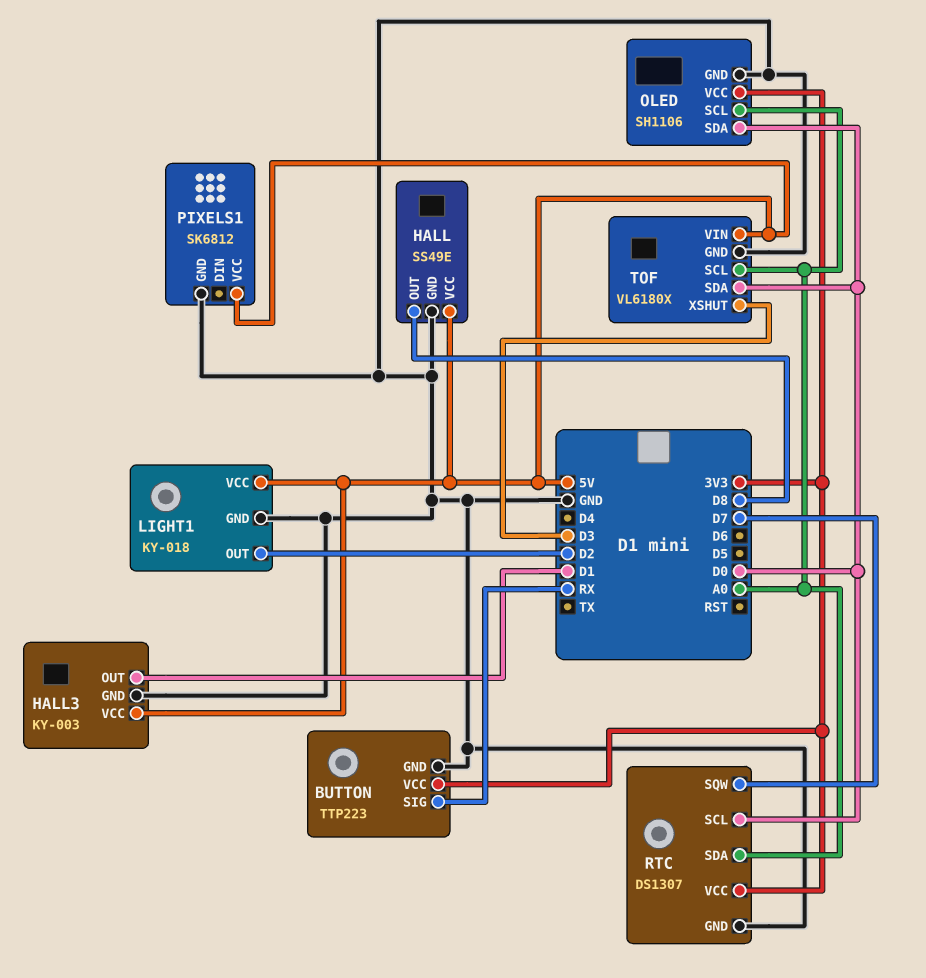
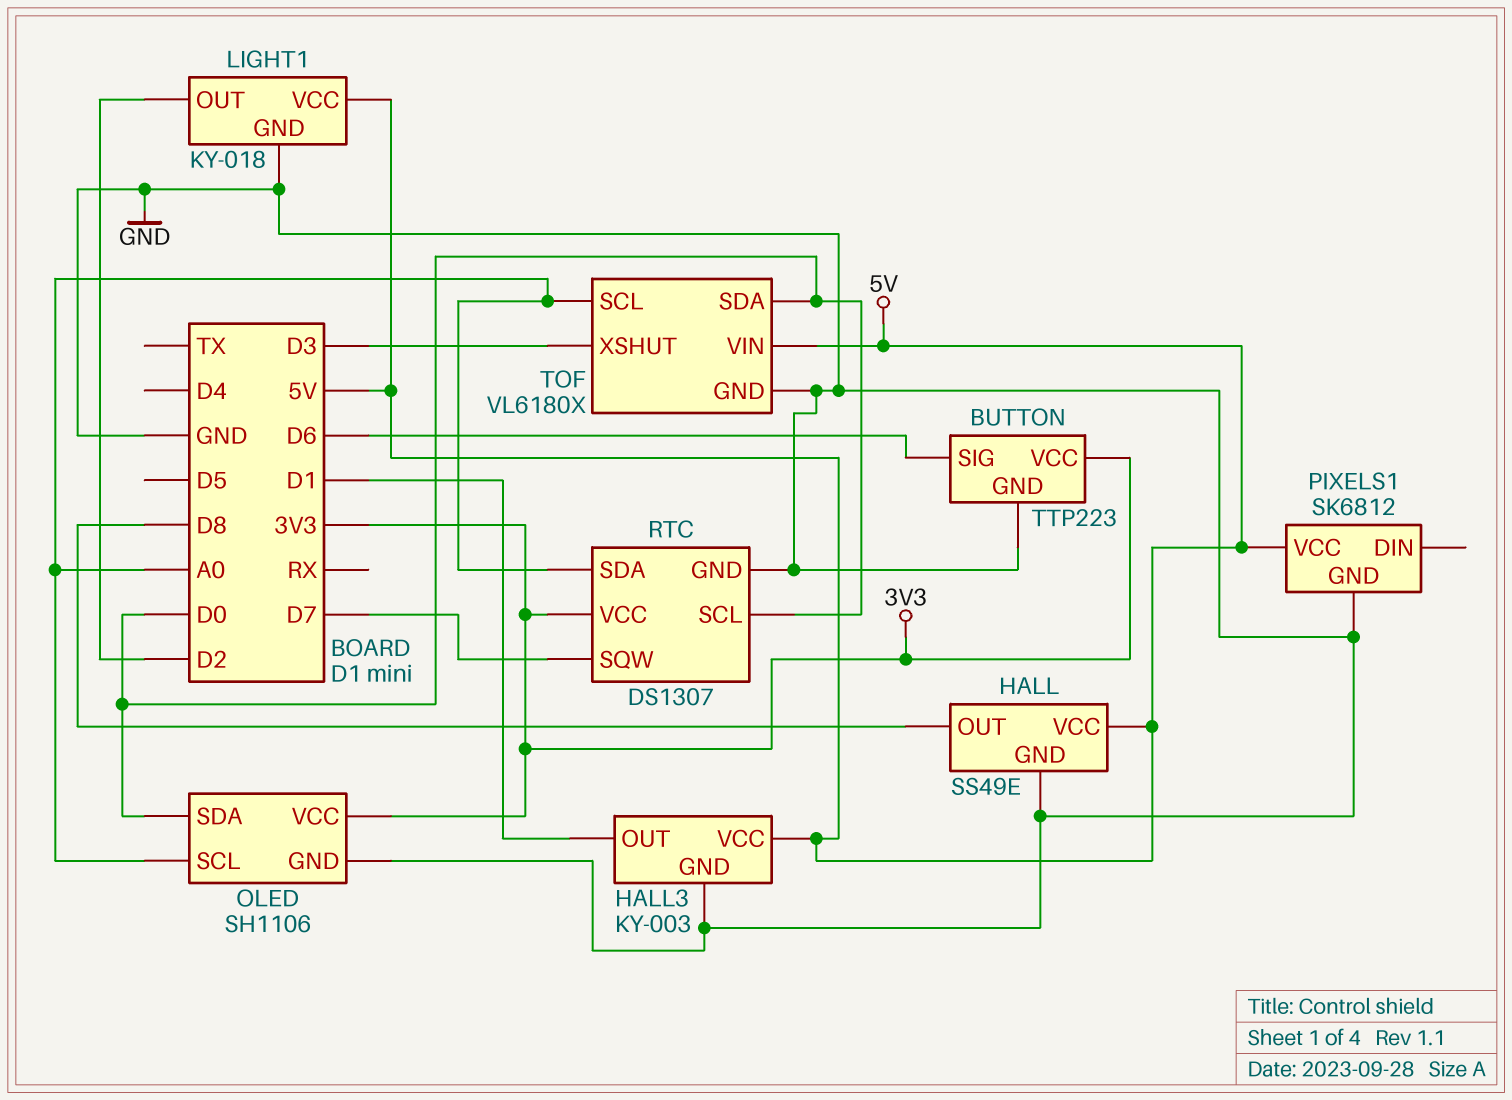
BUTTON pin SIG: RX -> D6

